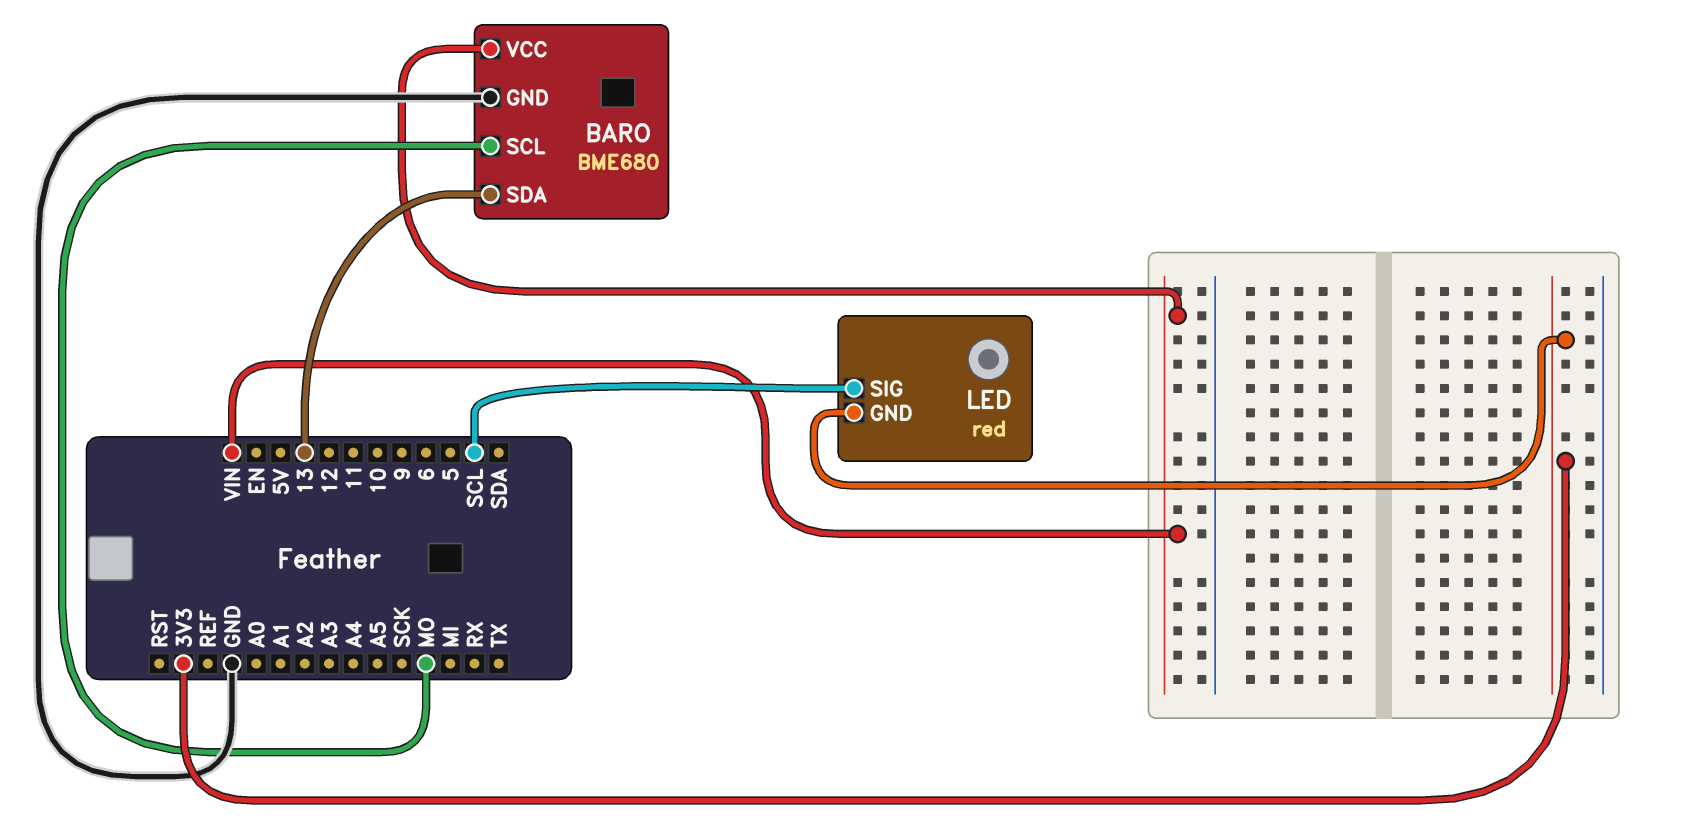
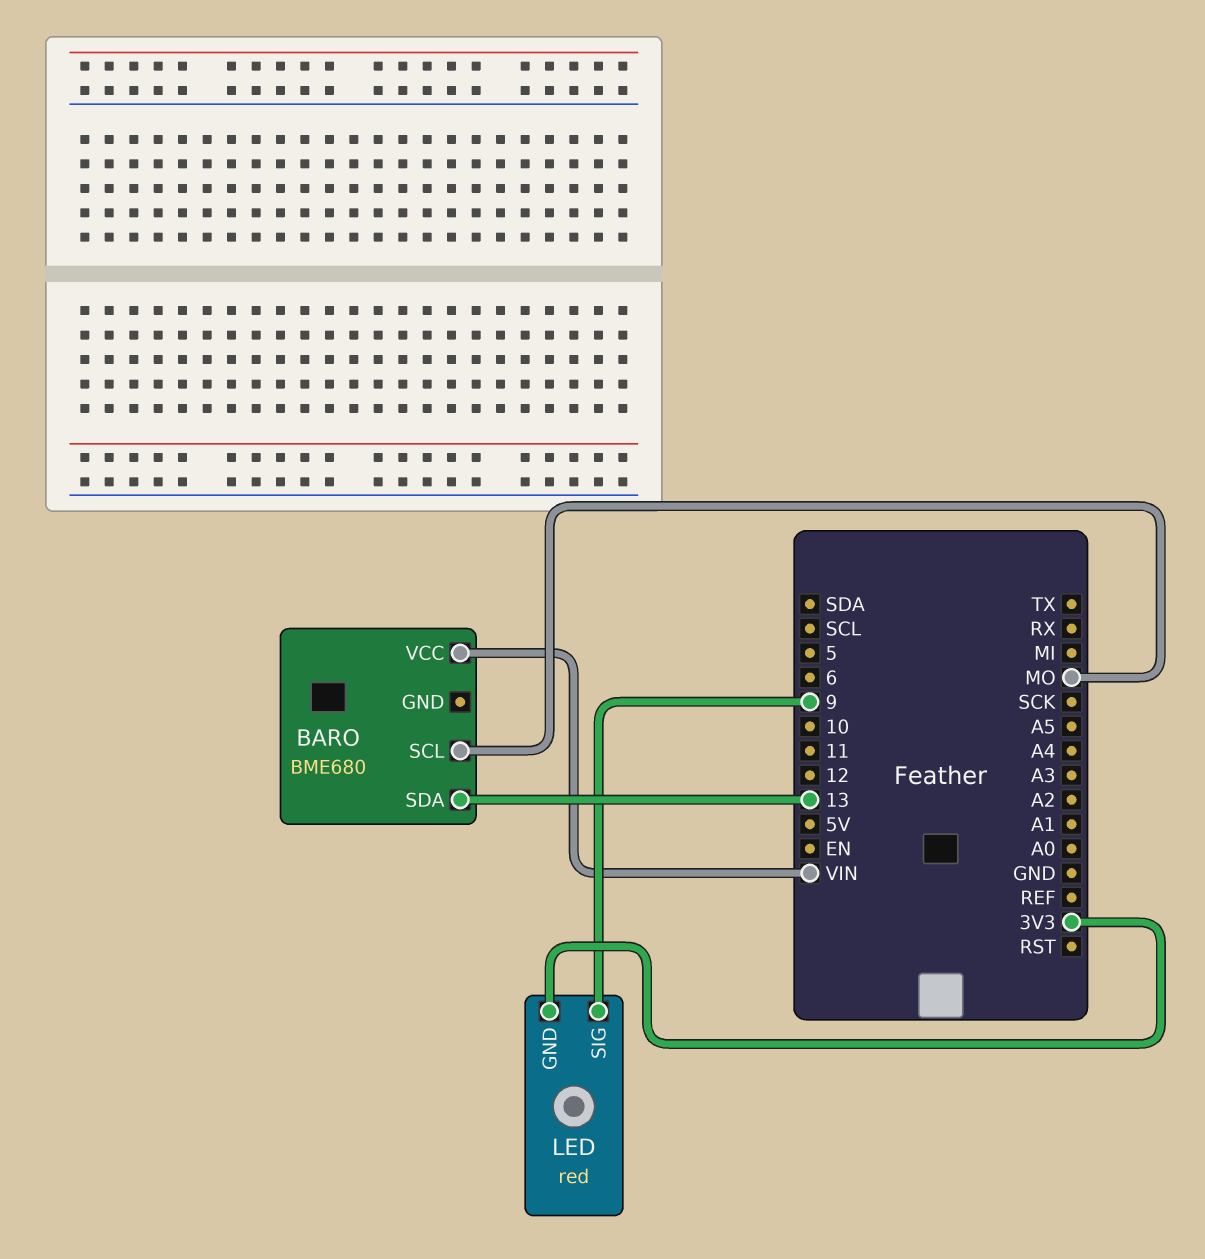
BARO pin GND: GND -> none
LED pin SIG: SCL -> 9

